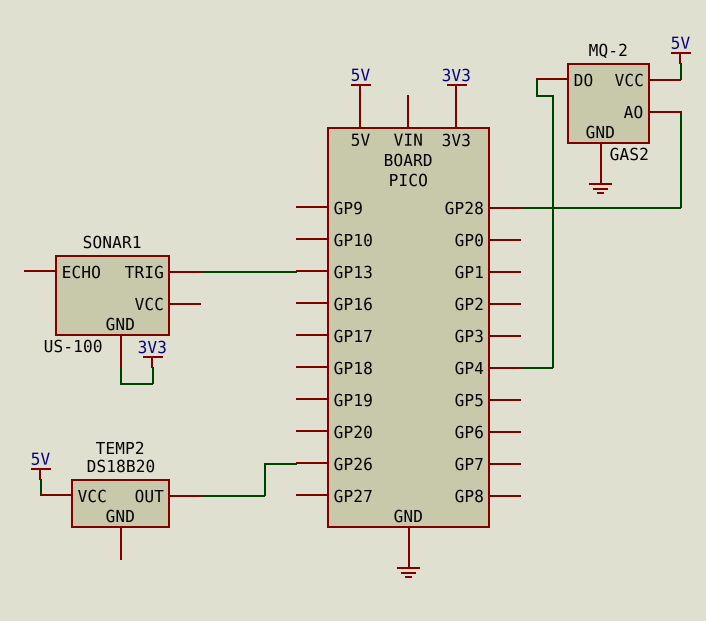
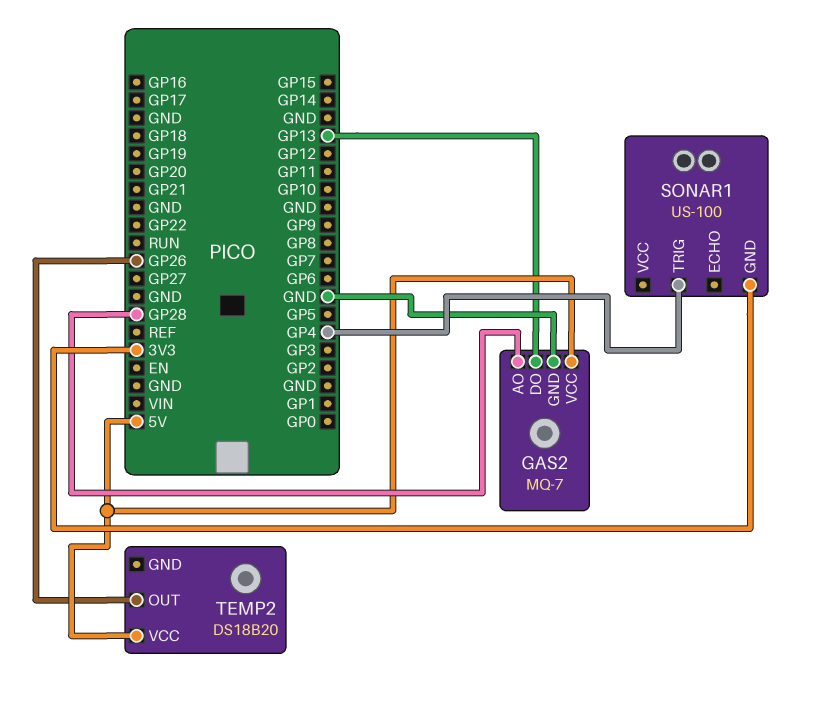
GAS2: MQ-2 -> MQ-7
GAS2 pin DO: GP4 -> GP13
SONAR1 pin TRIG: GP13 -> GP4

